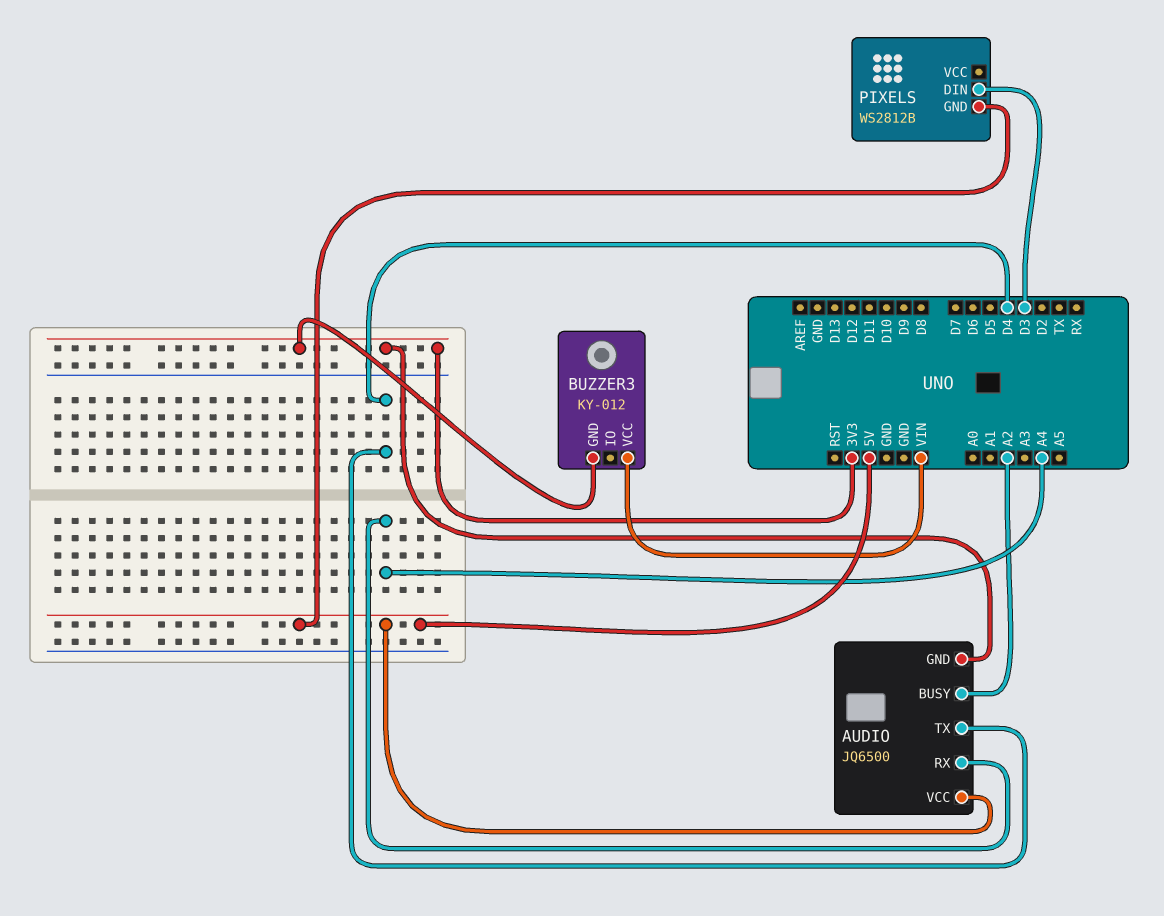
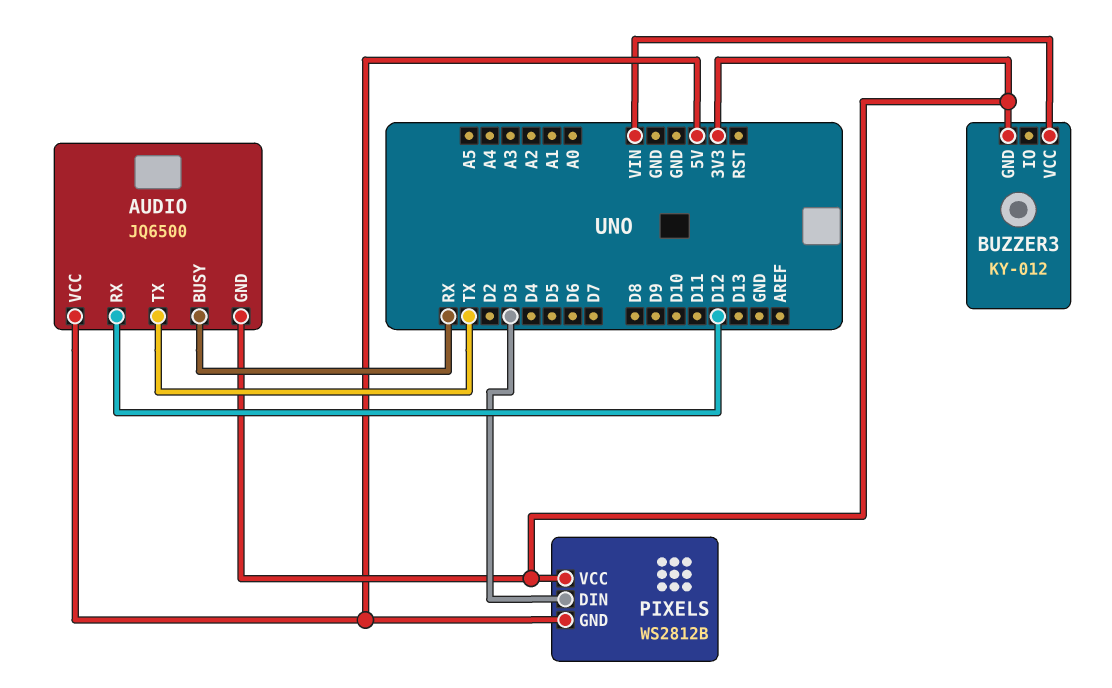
AUDIO pin BUSY: A2 -> RX
AUDIO pin RX: A4 -> D12
AUDIO pin TX: D4 -> TX
PIXELS pin VCC: none -> 3V3

